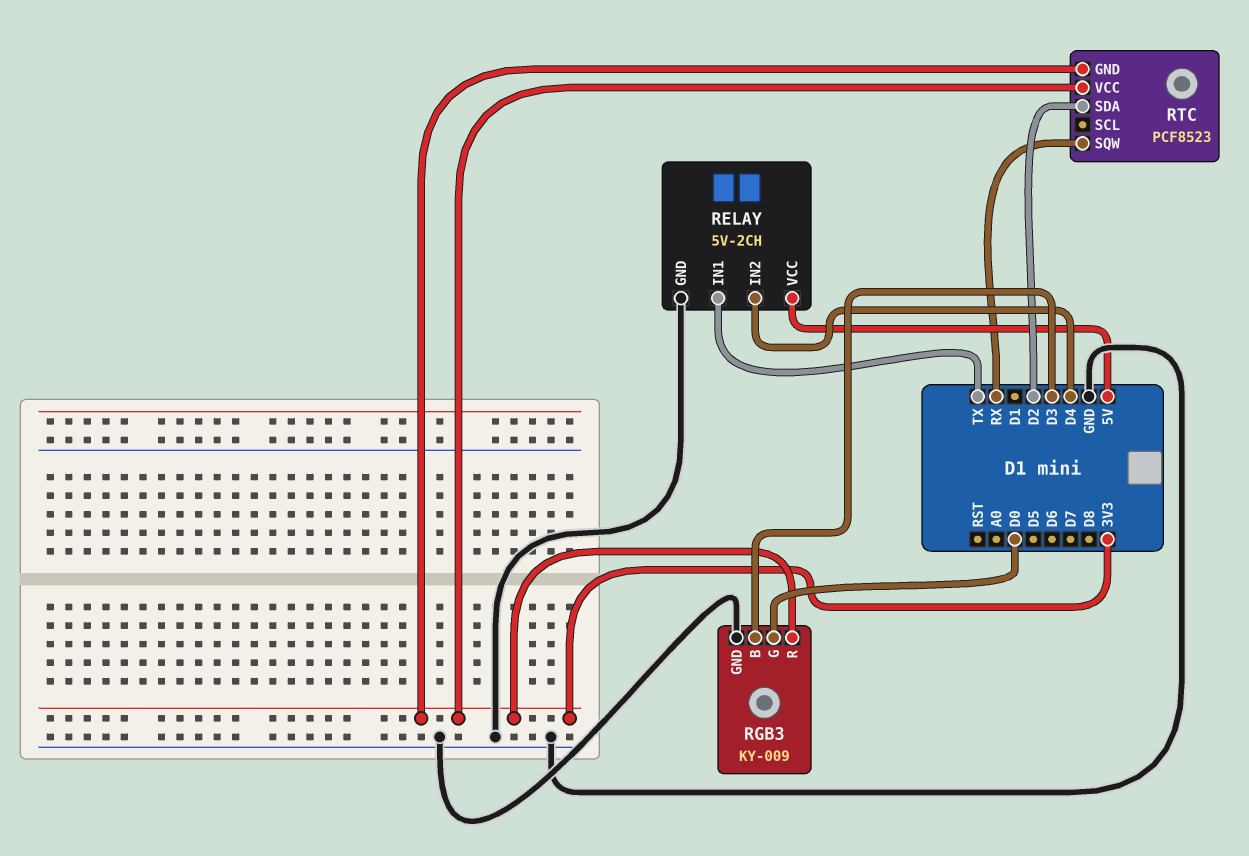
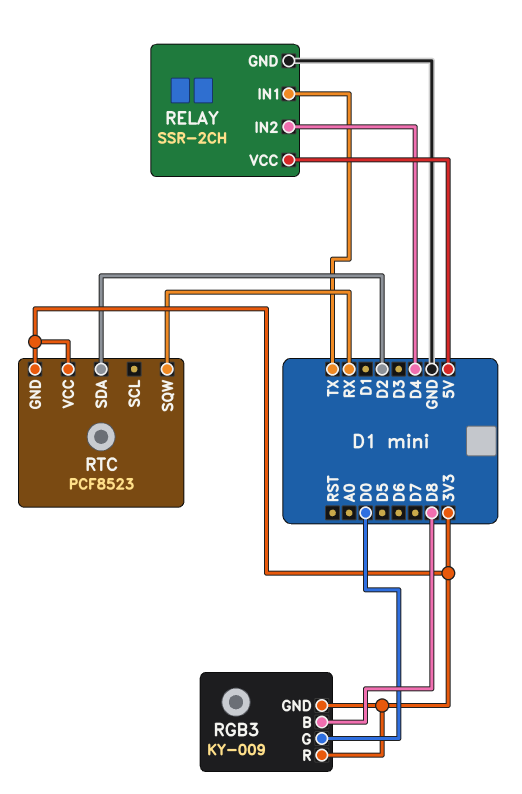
RELAY: 5V-2CH -> SSR-2CH
RGB3 pin B: D3 -> D8
RGB3 pin GND: GND -> 3V3

